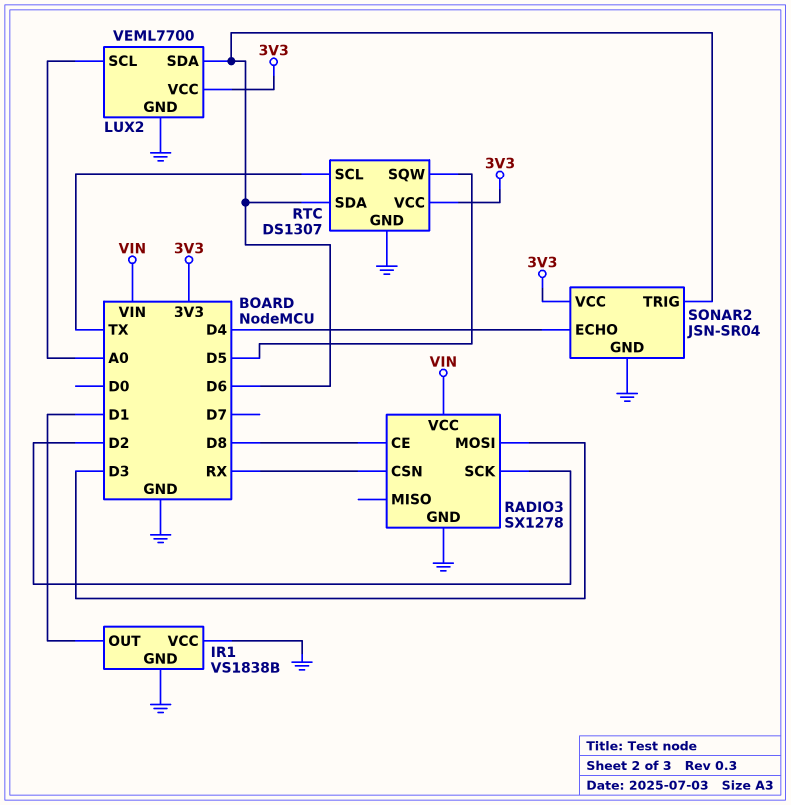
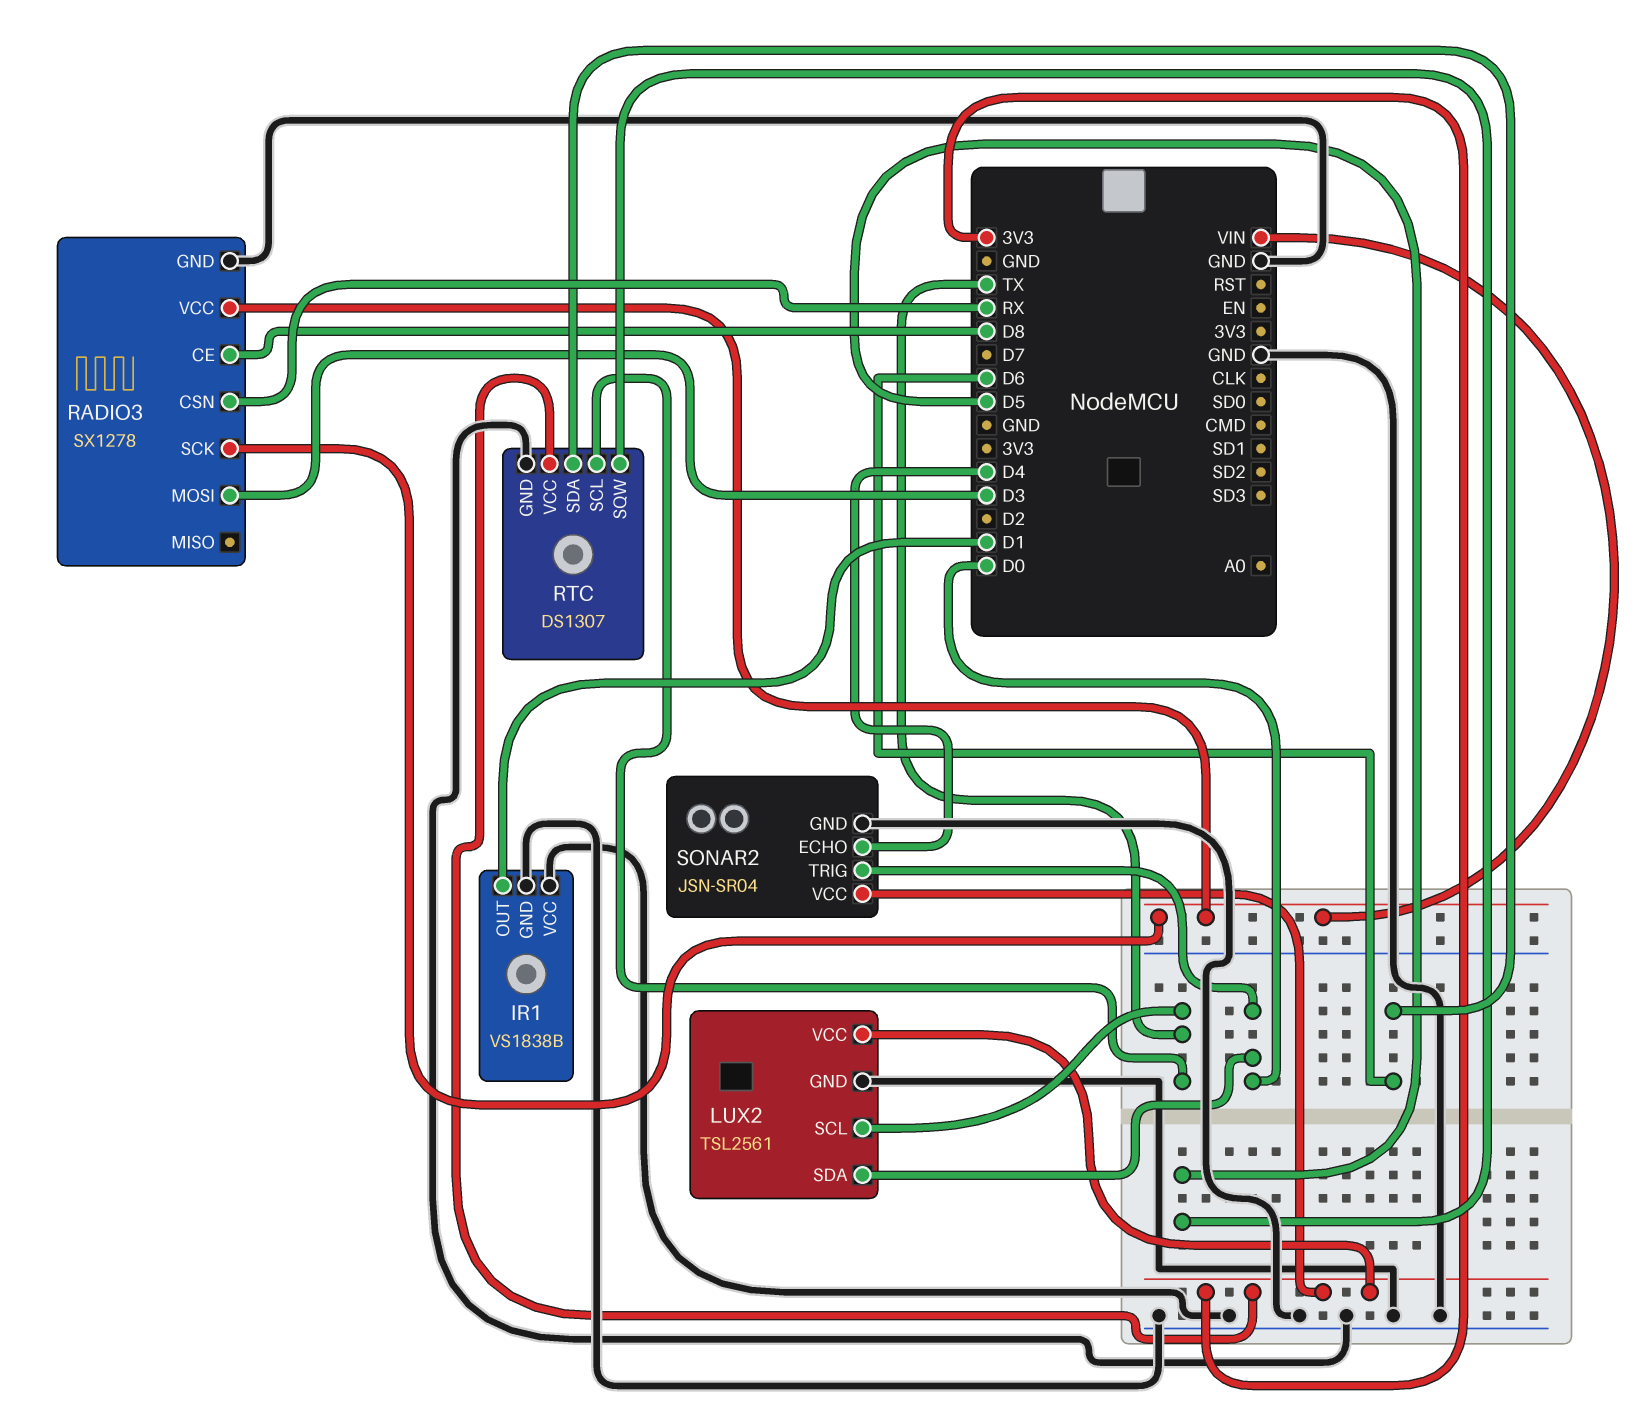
LUX2: VEML7700 -> TSL2561
LUX2 pin SCL: A0 -> TX
LUX2 pin SDA: D6 -> D0
RADIO3 pin SCK: D2 -> VIN
SONAR2 pin TRIG: D6 -> D0

